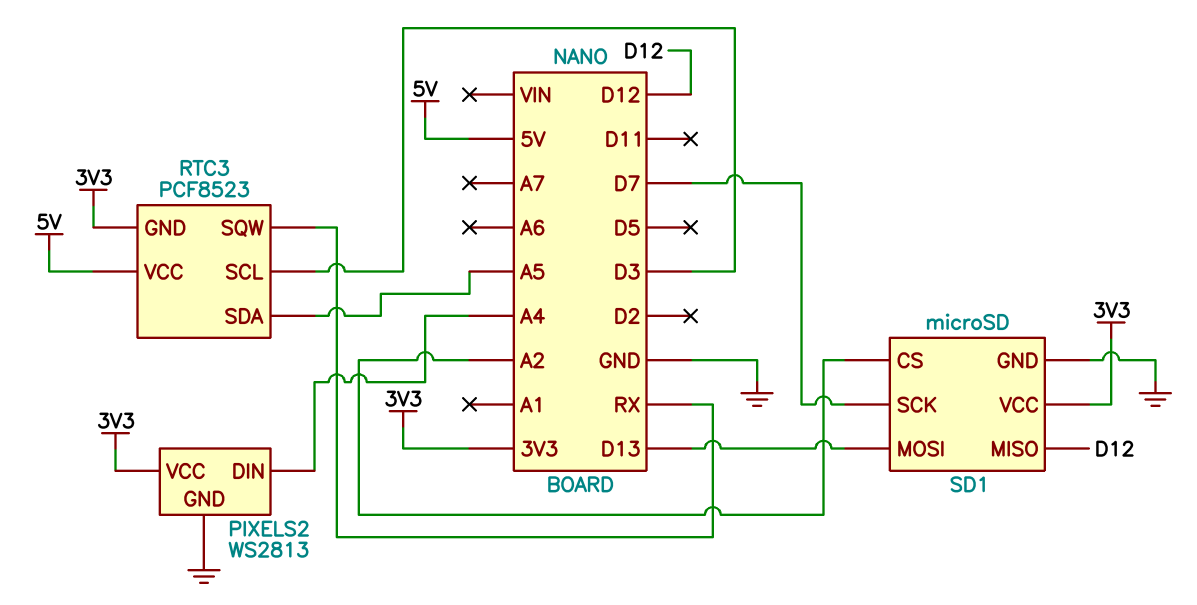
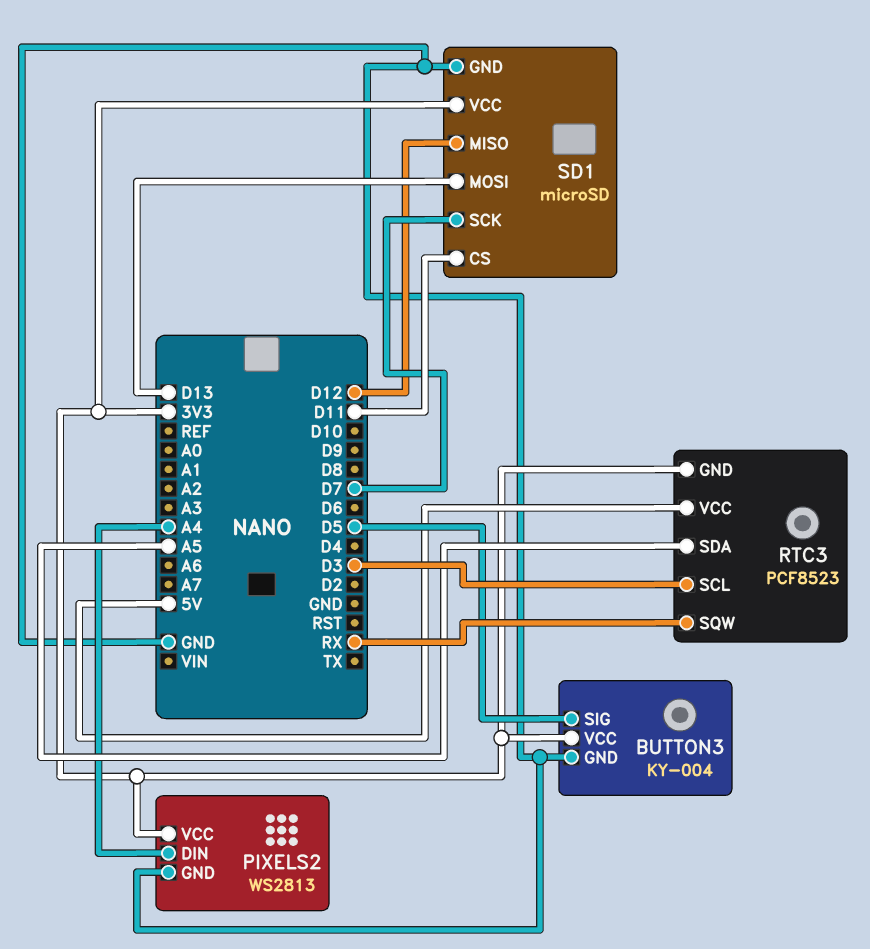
BUTTON3: none -> KY-004
BUTTON3 pin GND: none -> GND
BUTTON3 pin SIG: none -> D5
BUTTON3 pin VCC: none -> 3V3
SD1 pin CS: A2 -> D11

